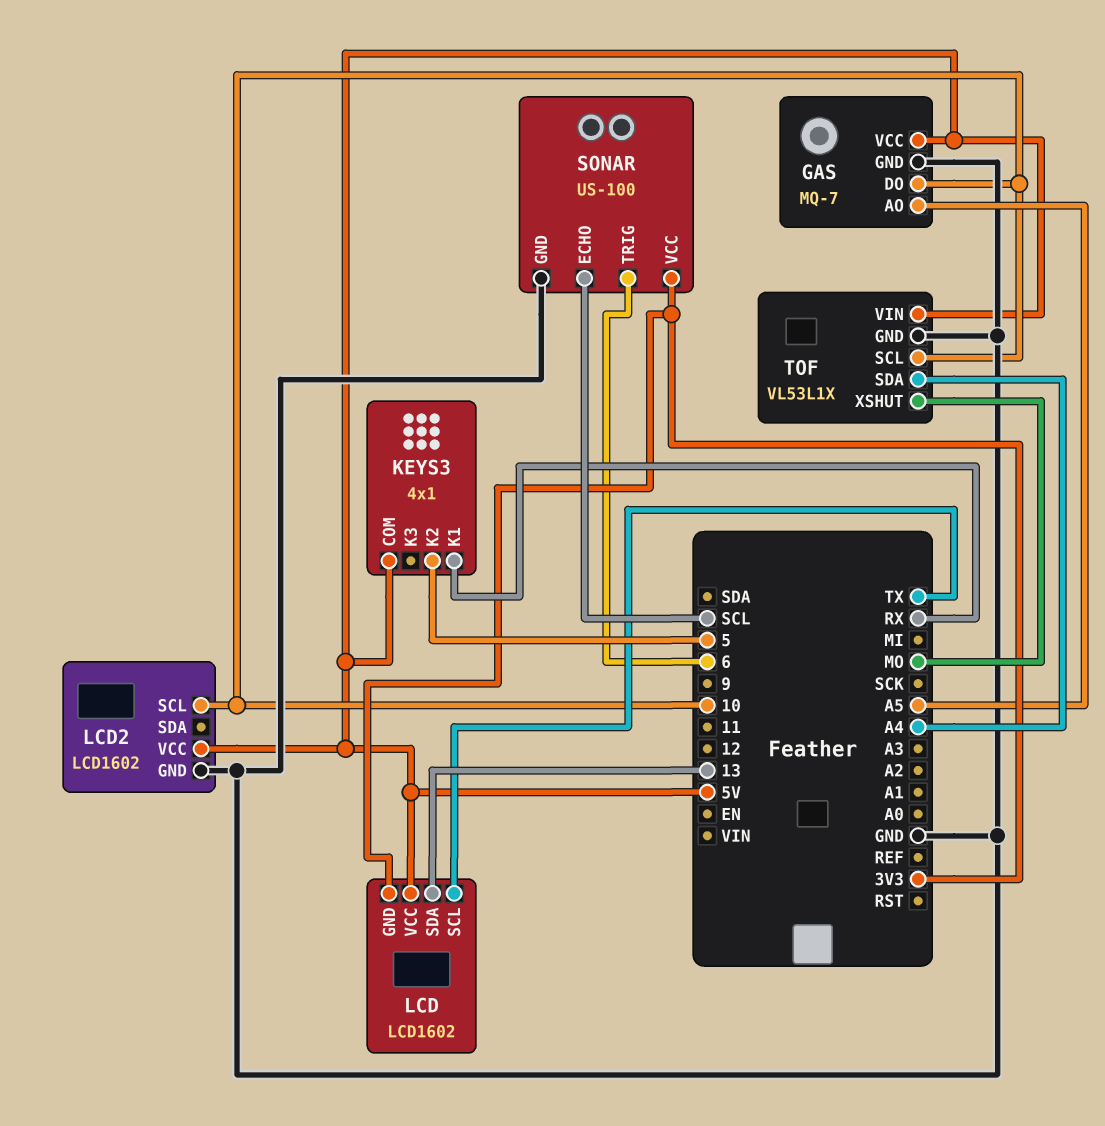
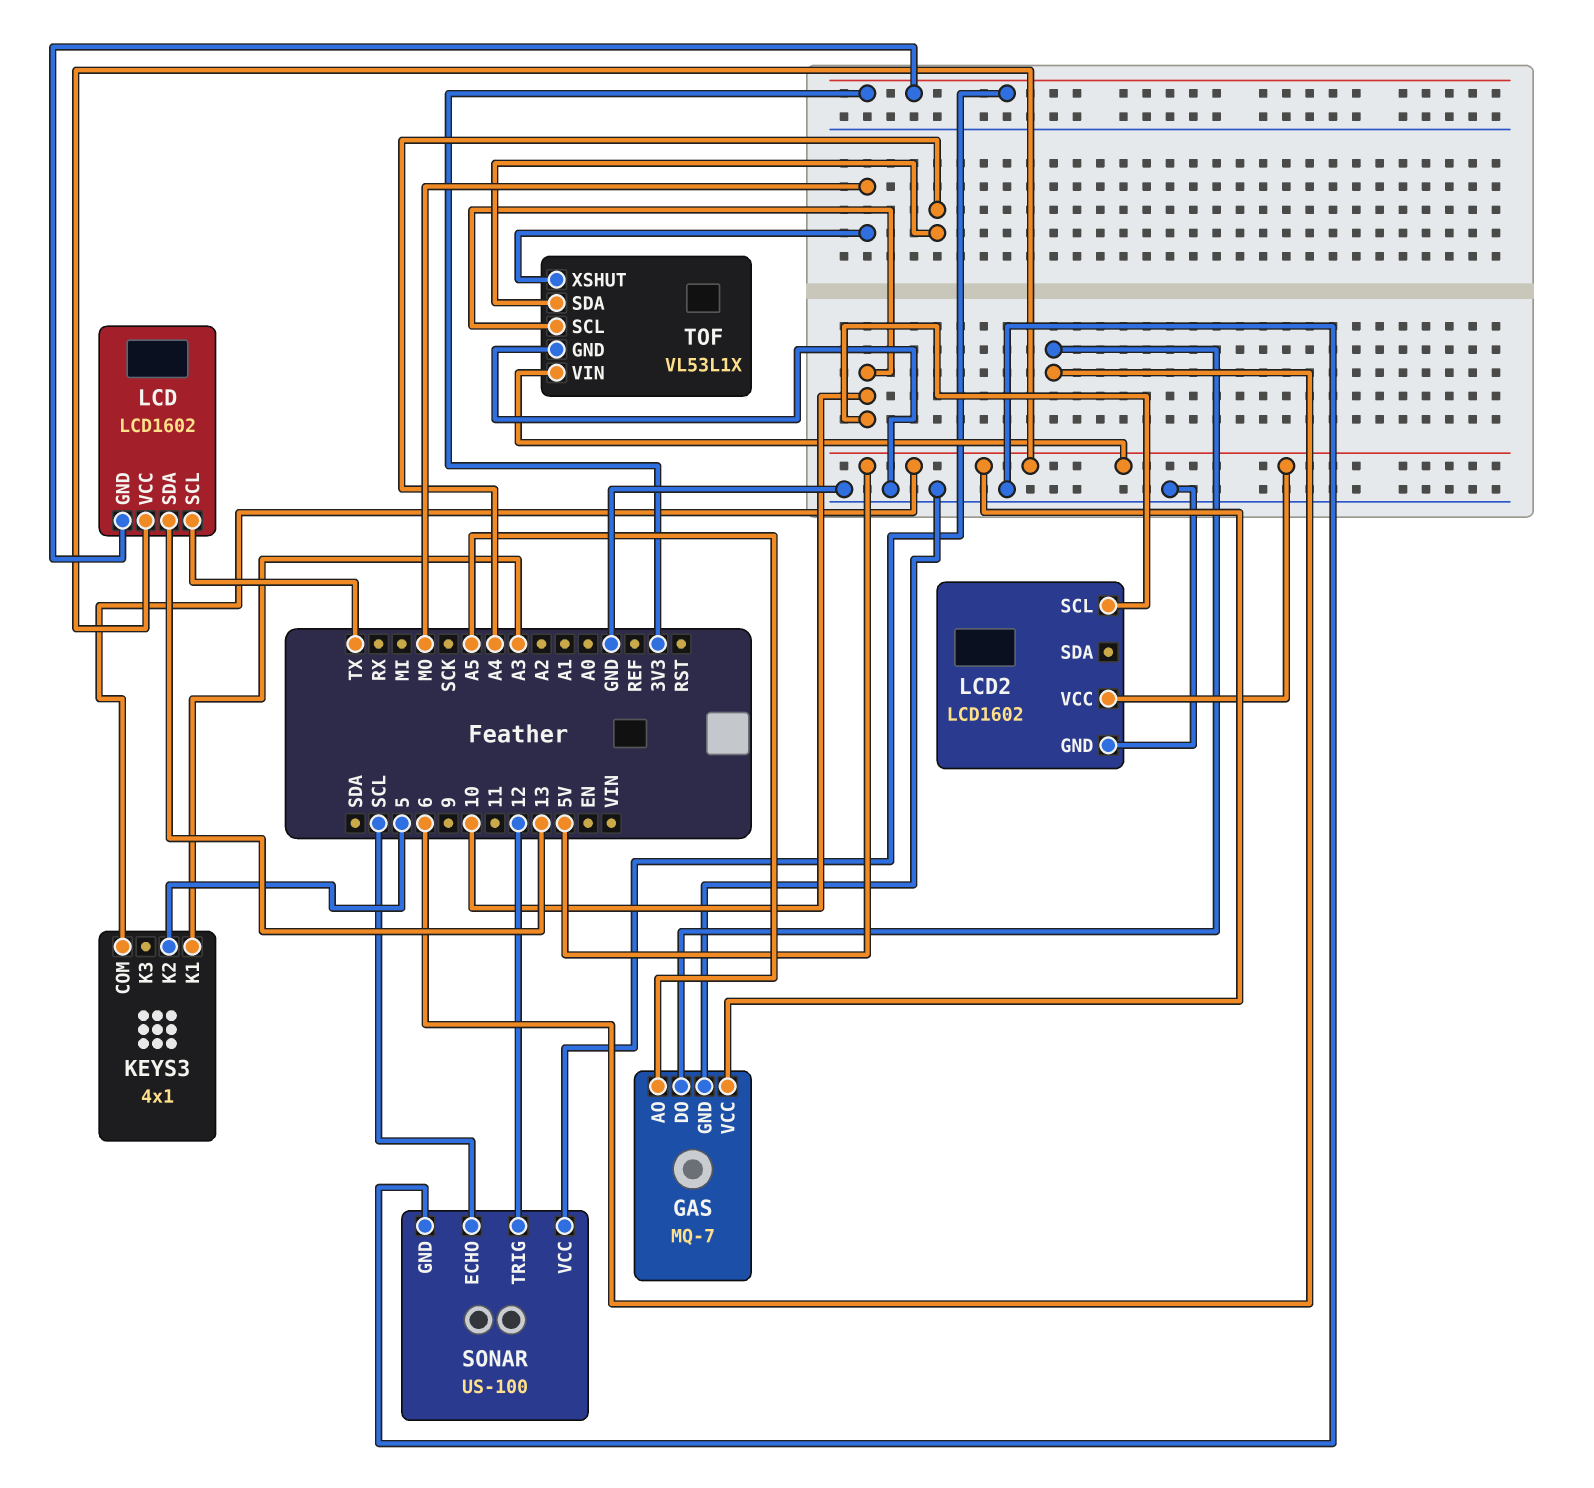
GAS pin DO: 10 -> 6
KEYS3 pin K1: RX -> A3
SONAR pin TRIG: 6 -> 12

